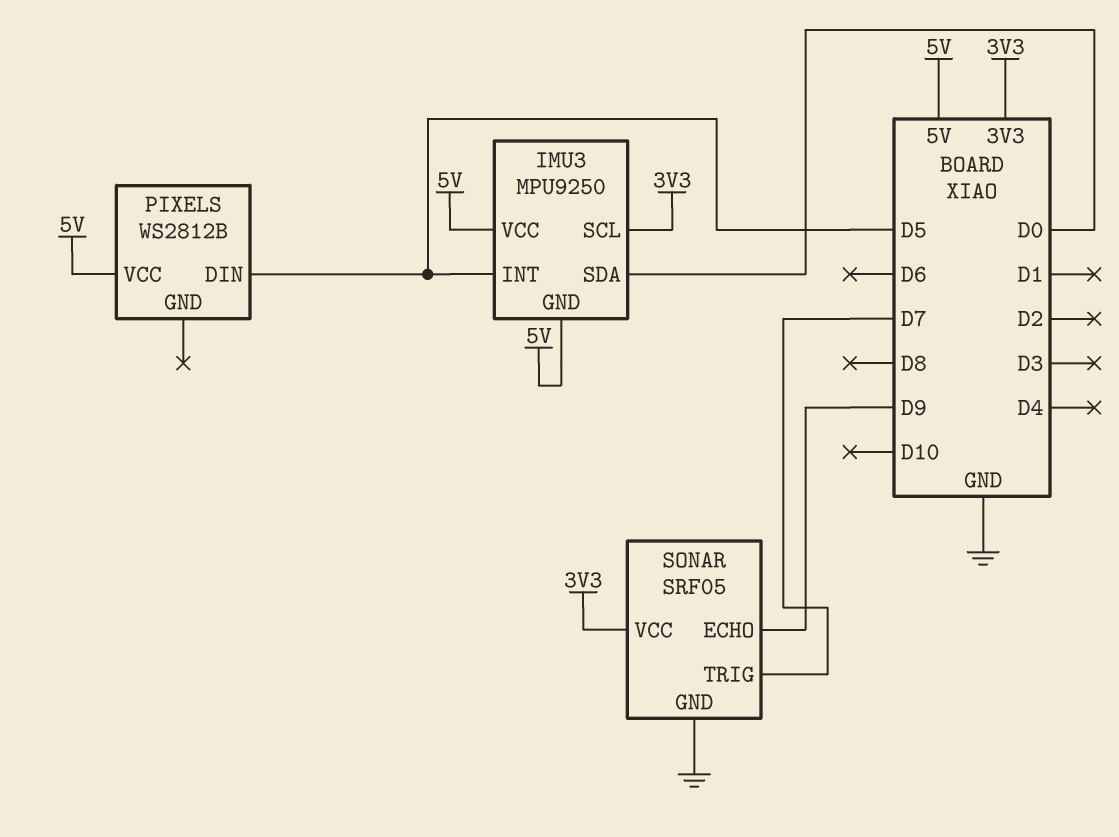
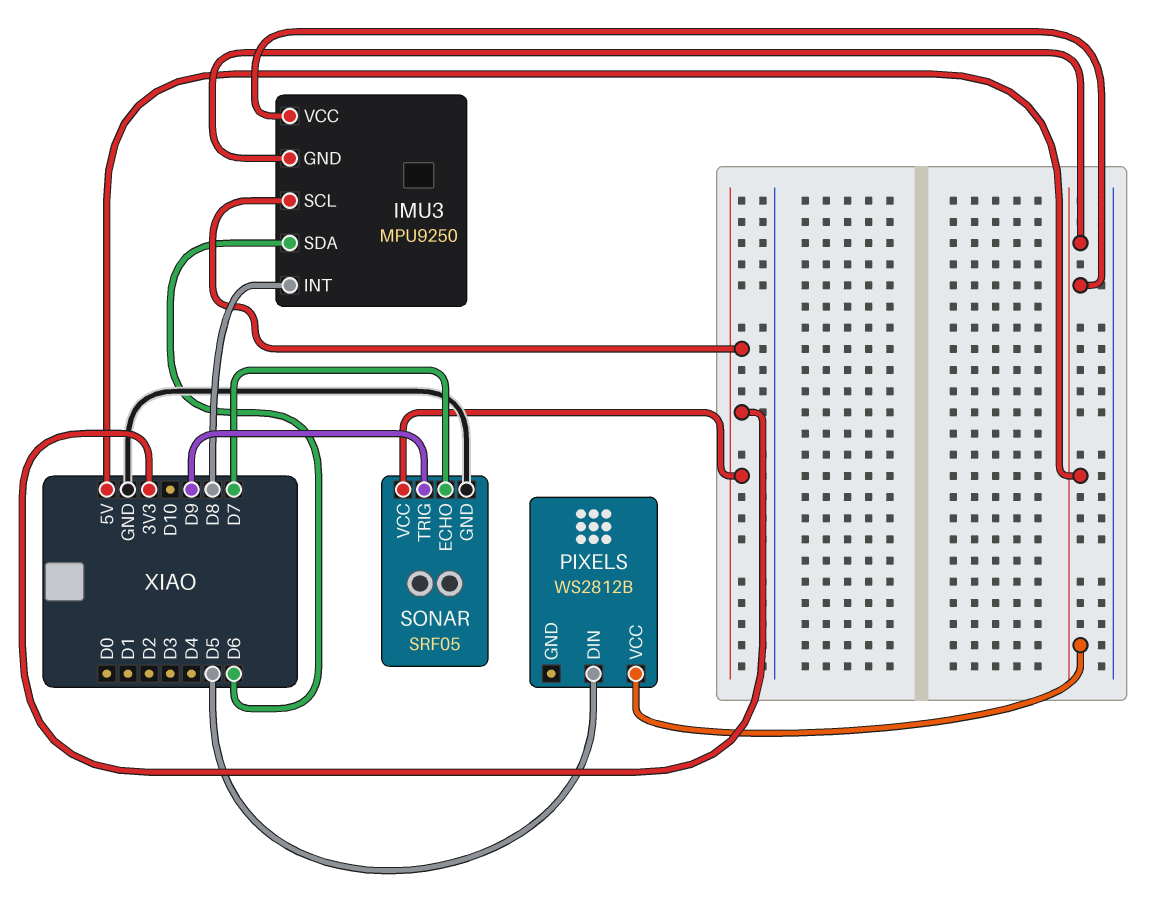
IMU3 pin INT: D5 -> D8
IMU3 pin SDA: D0 -> D6
SONAR pin ECHO: D9 -> D7
SONAR pin TRIG: D7 -> D9

